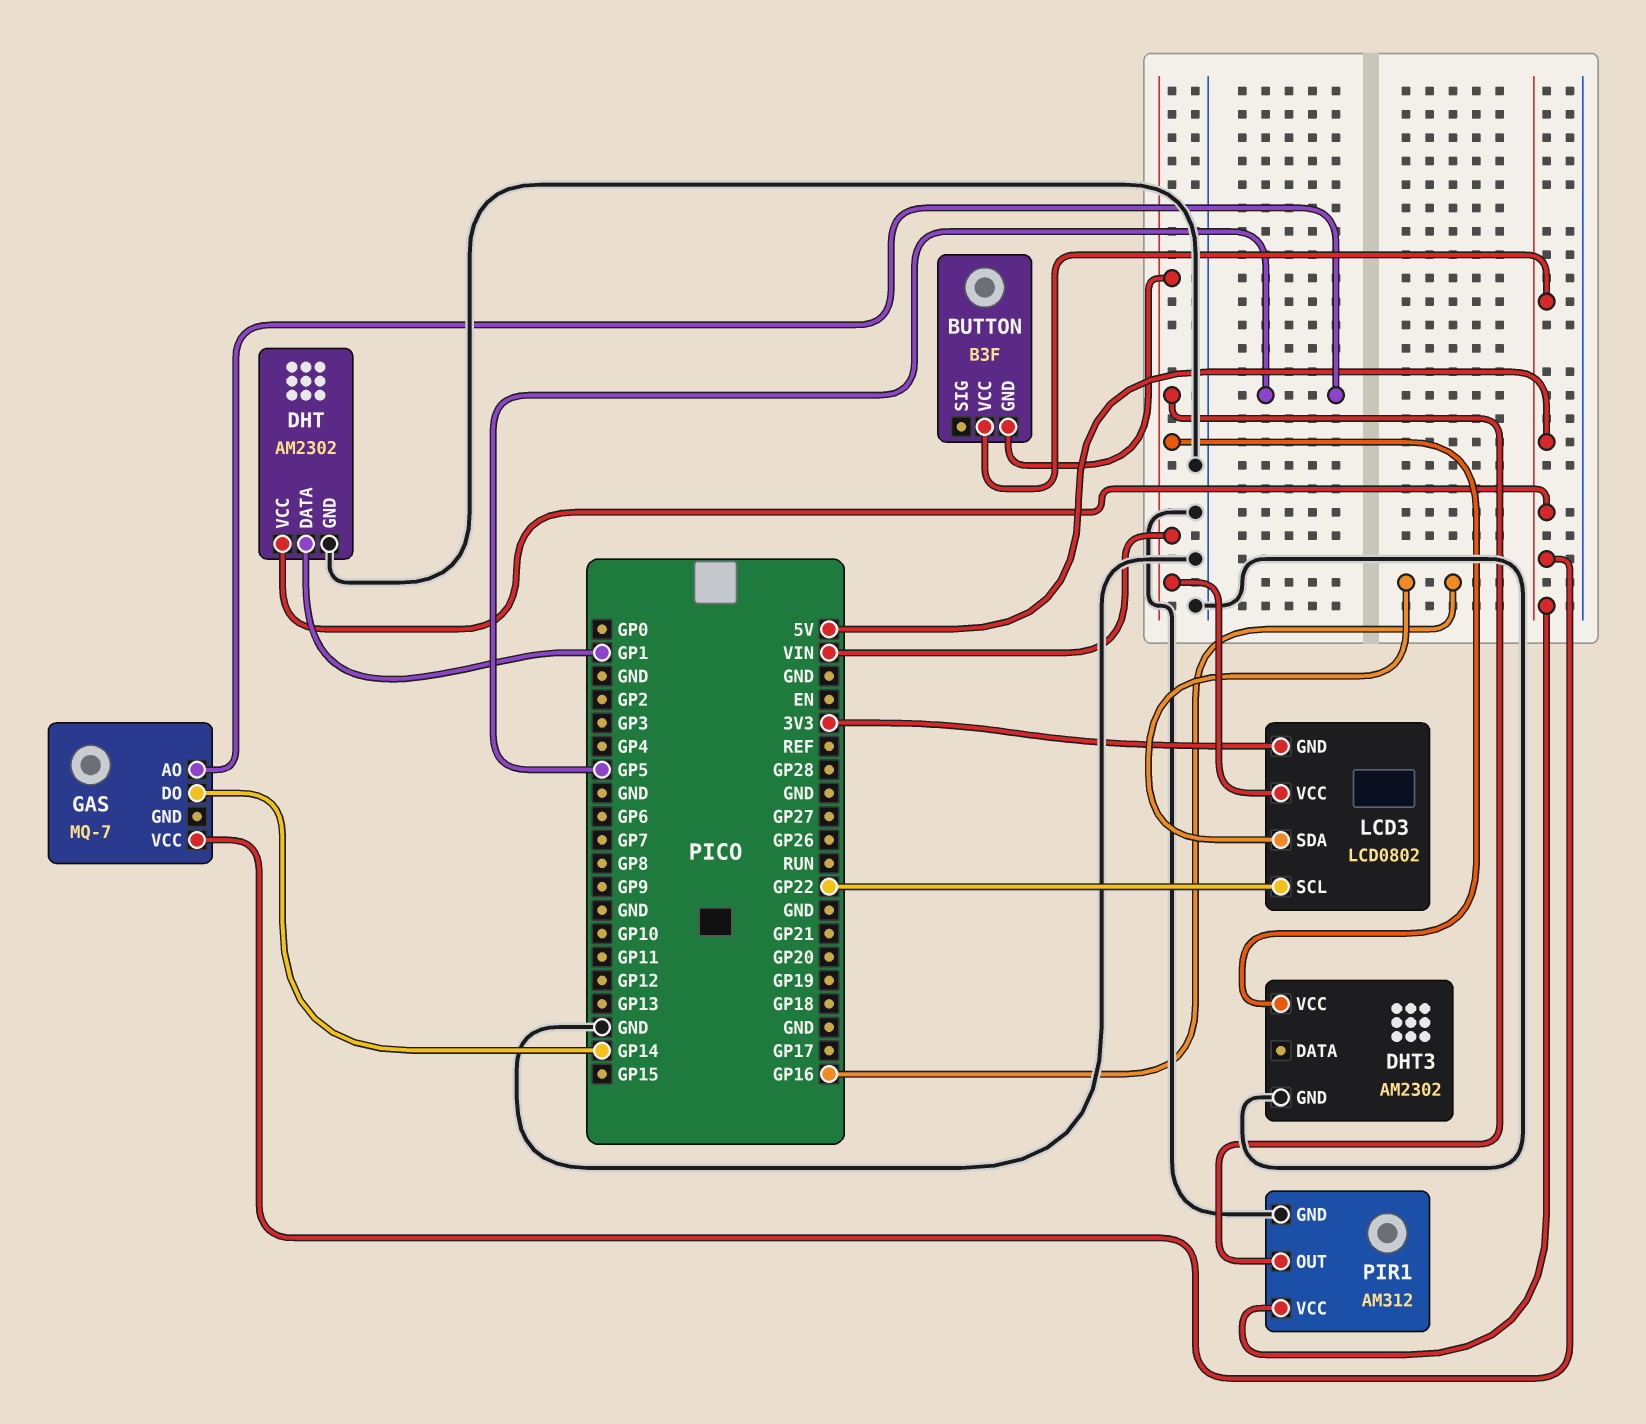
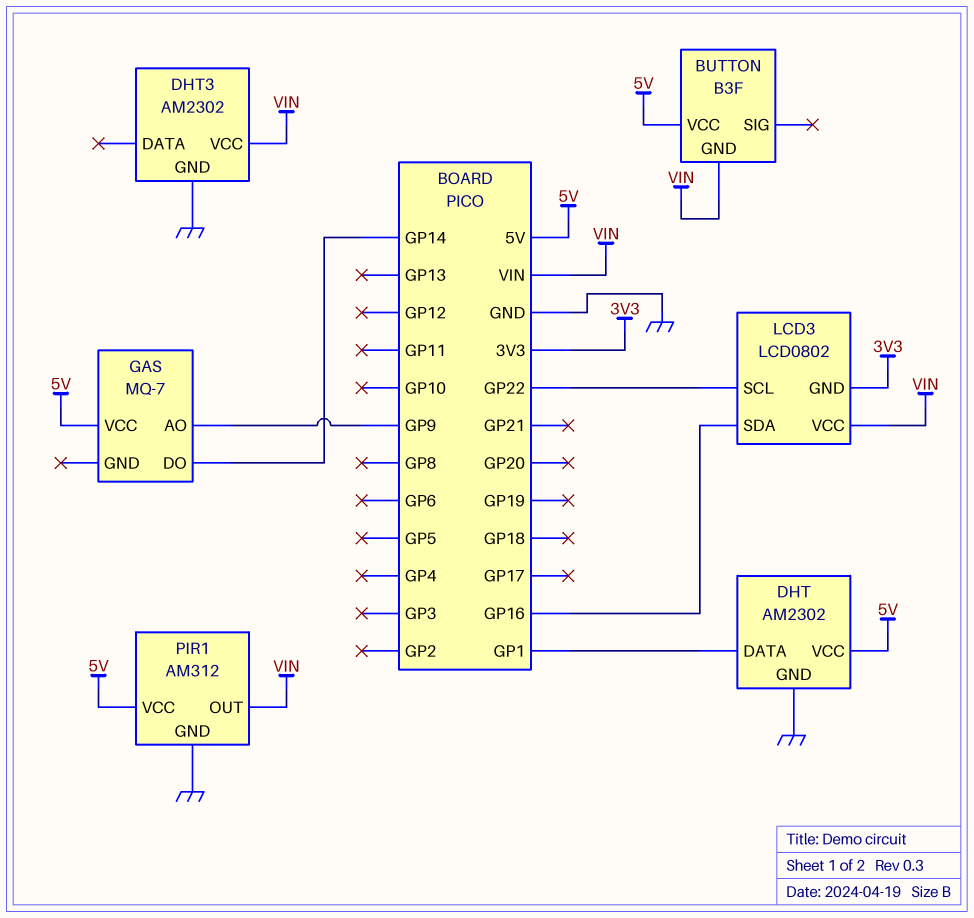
GAS pin AO: GP5 -> GP9

